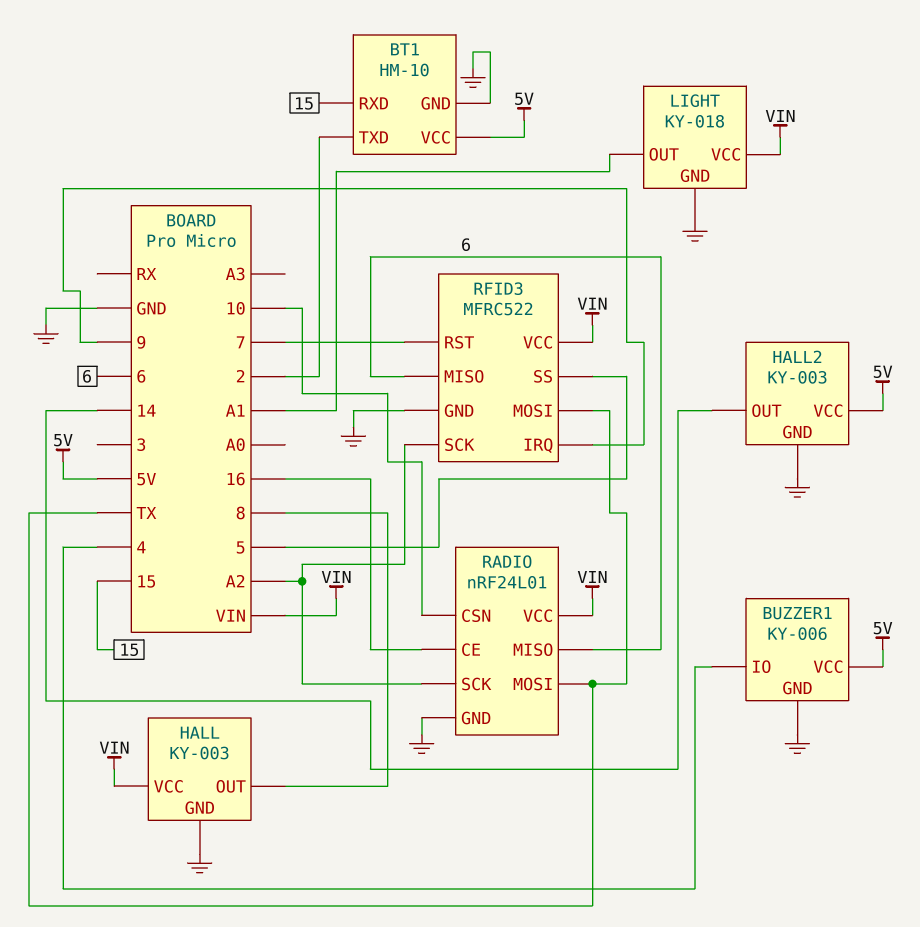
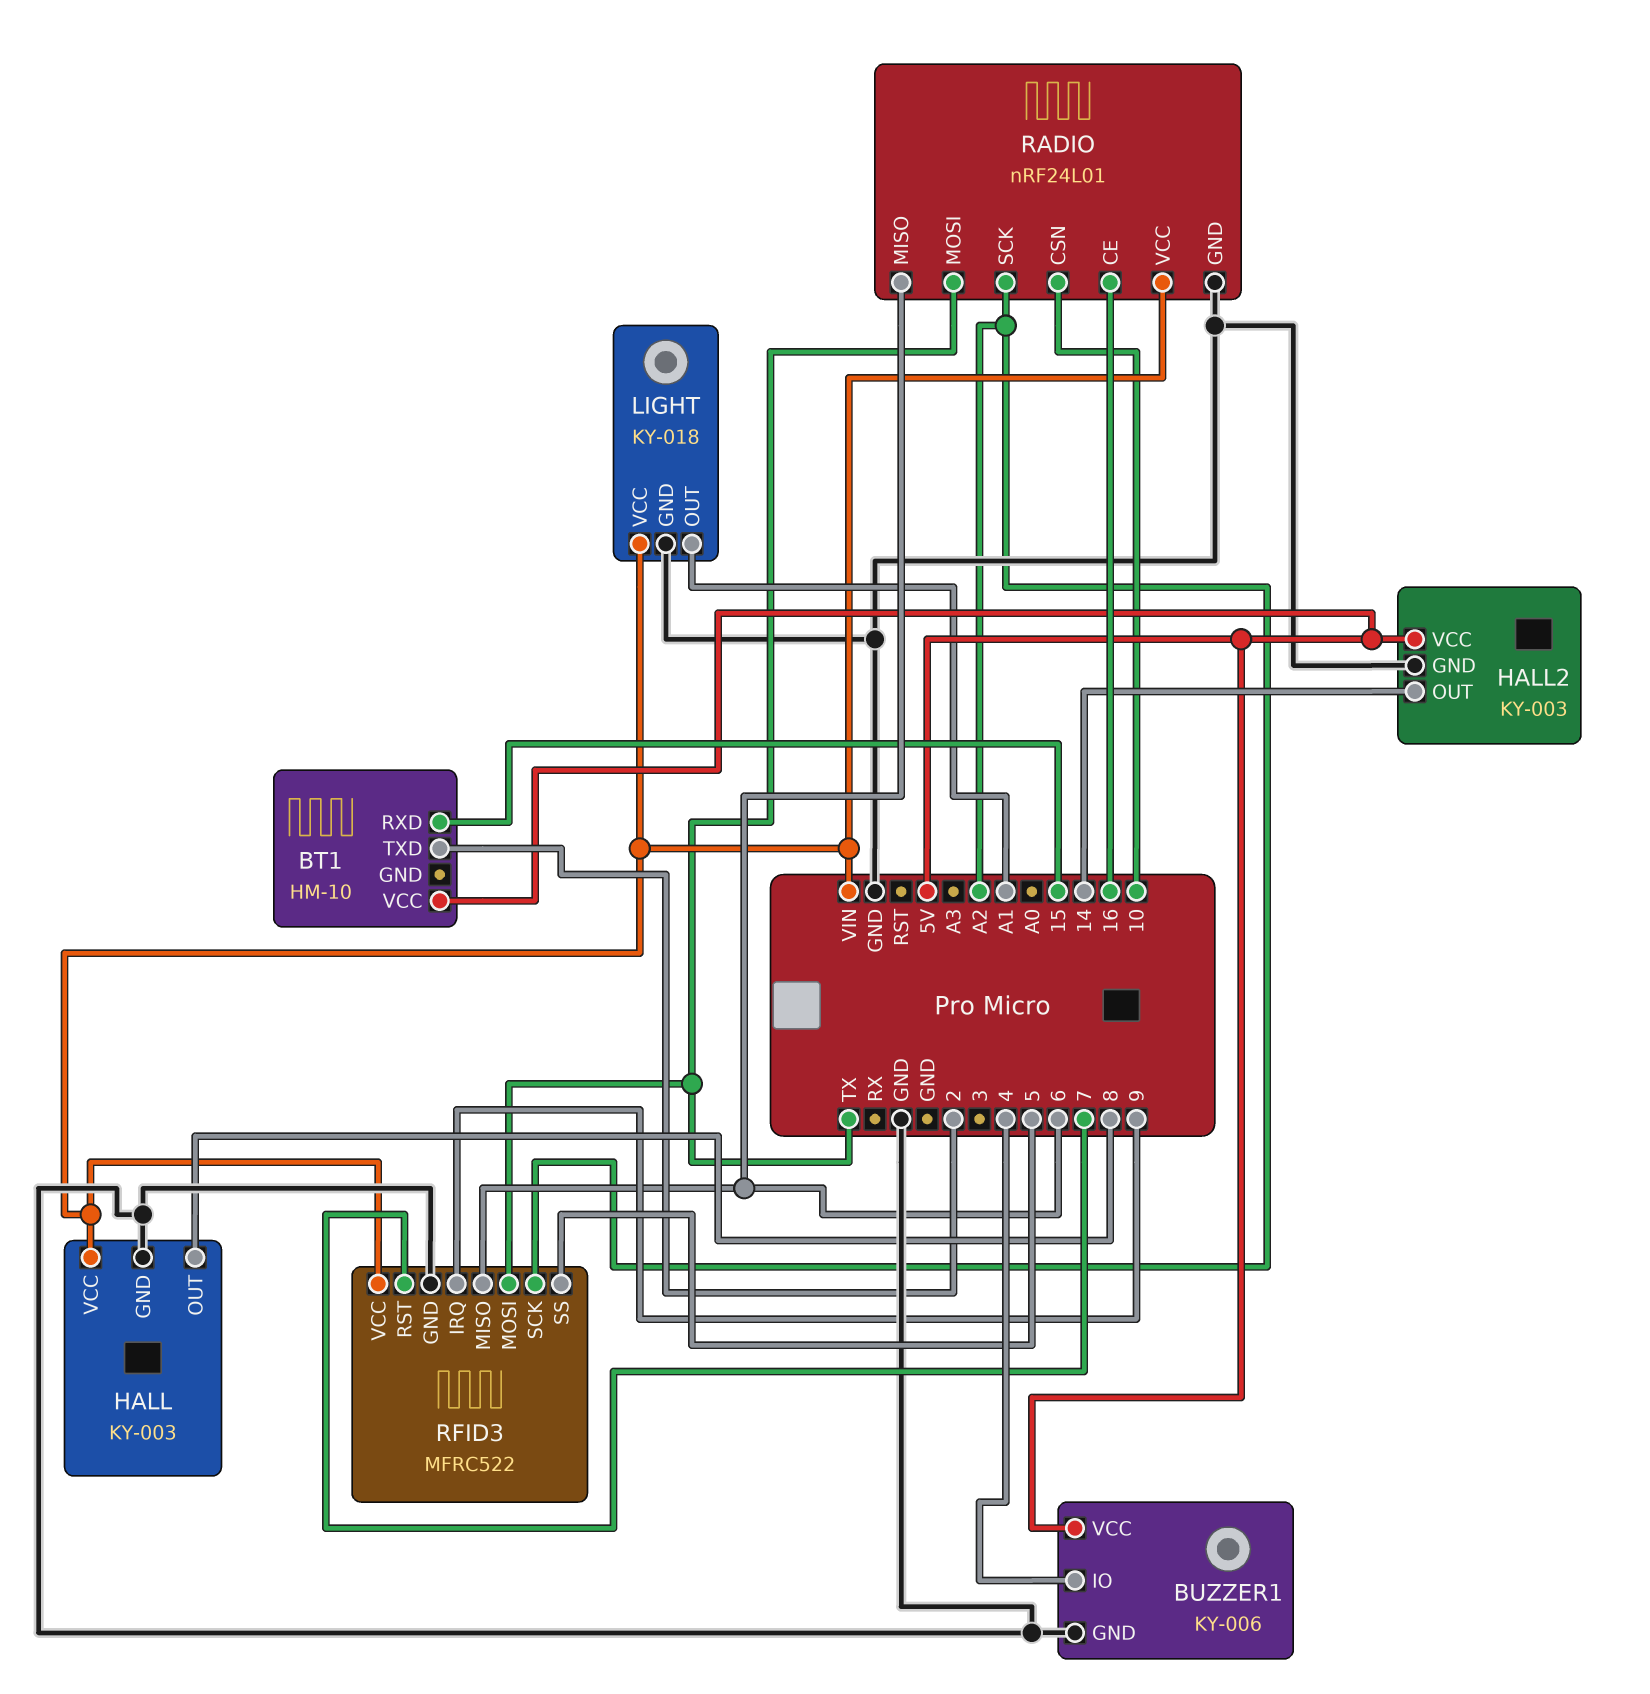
BT1 pin GND: GND -> none

